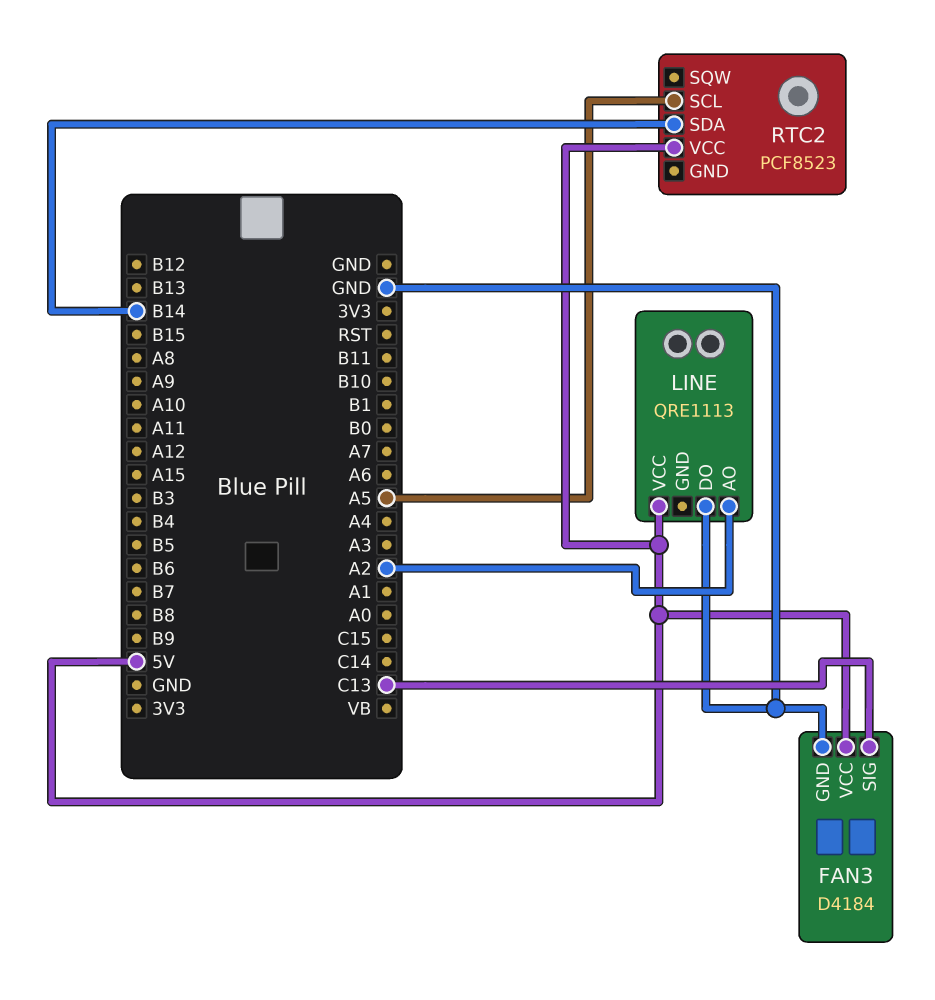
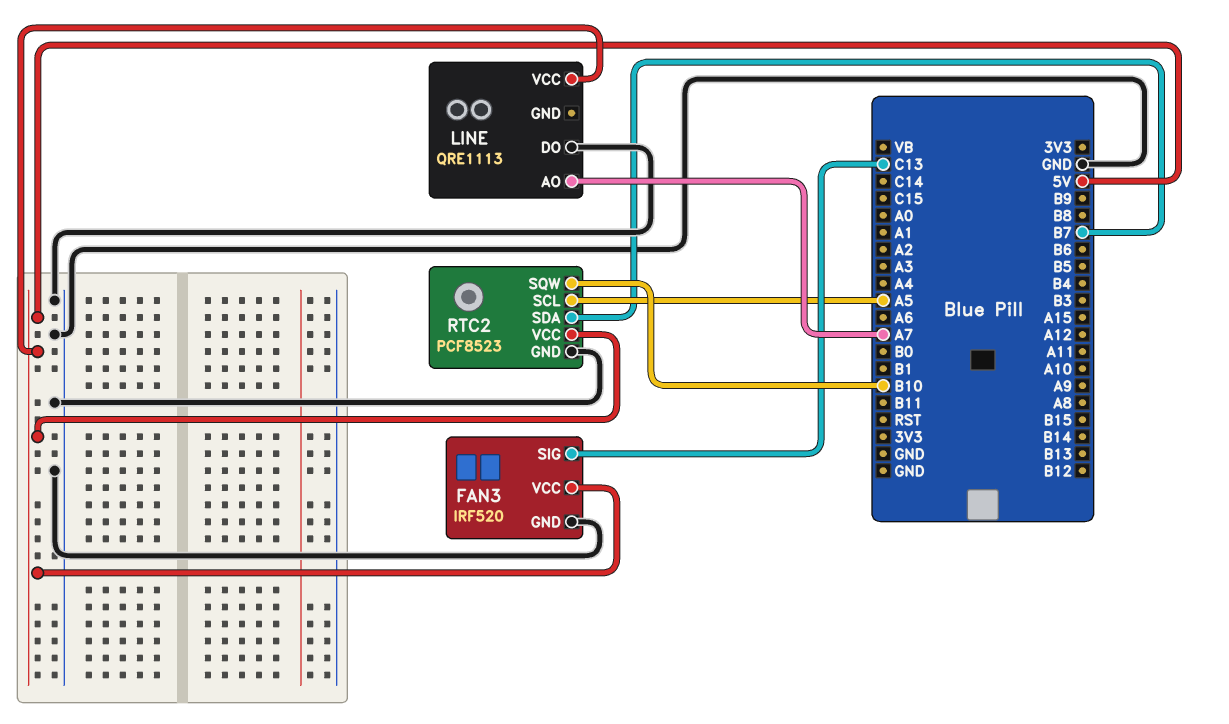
FAN3: D4184 -> IRF520
LINE pin AO: A2 -> A7
RTC2 pin GND: none -> GND
RTC2 pin SDA: B14 -> B7
RTC2 pin SQW: none -> B10

